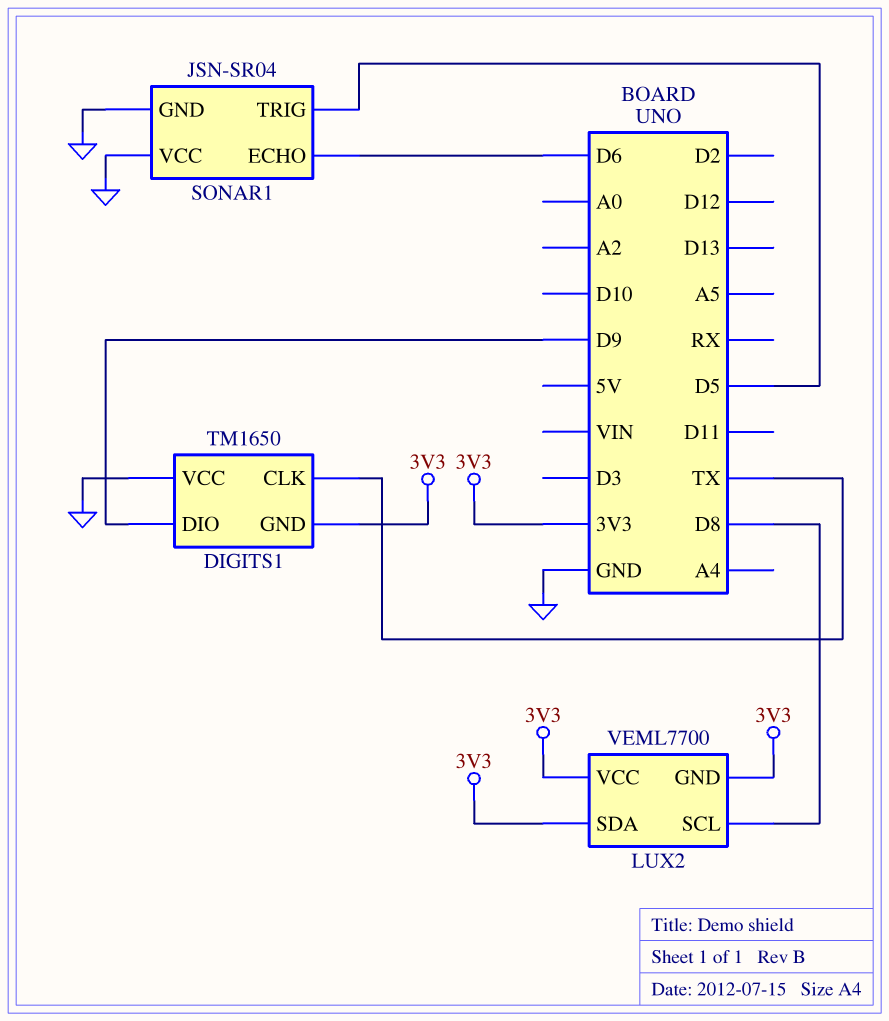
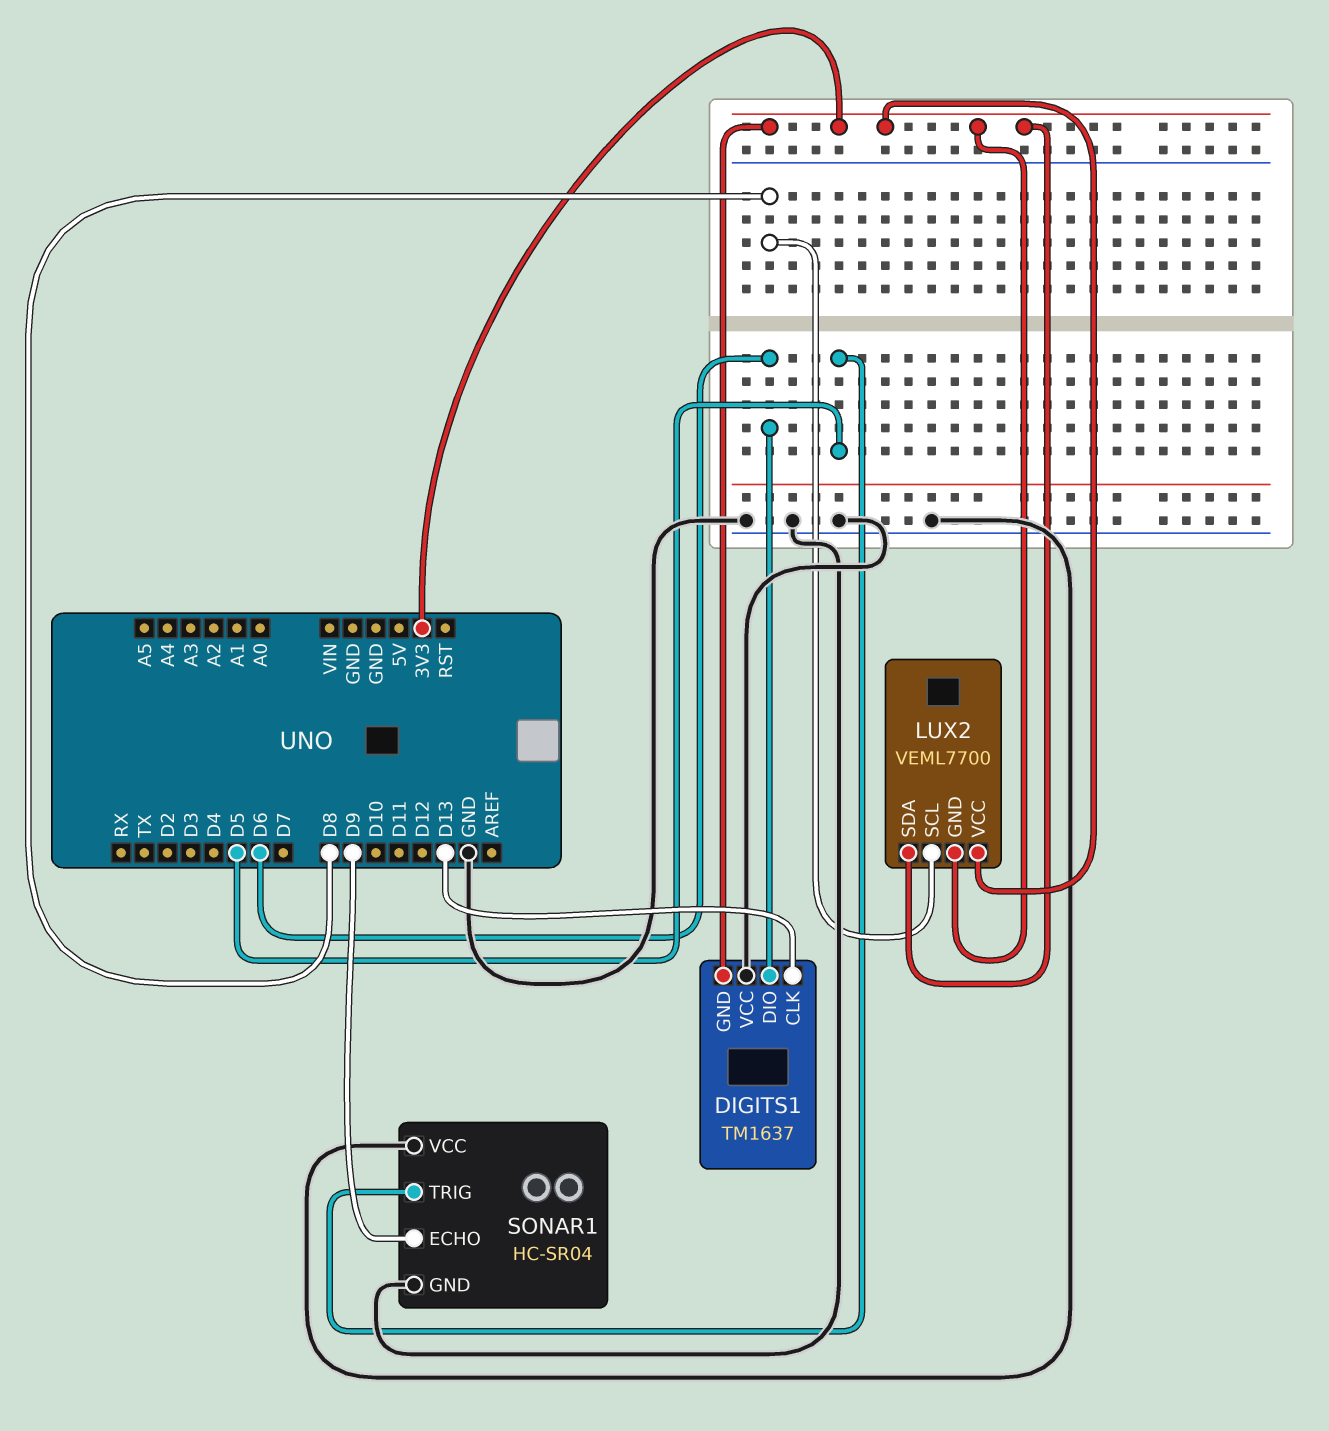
DIGITS1: TM1650 -> TM1637
DIGITS1 pin CLK: TX -> D13
DIGITS1 pin DIO: D9 -> D6
SONAR1: JSN-SR04 -> HC-SR04
SONAR1 pin ECHO: D6 -> D9

